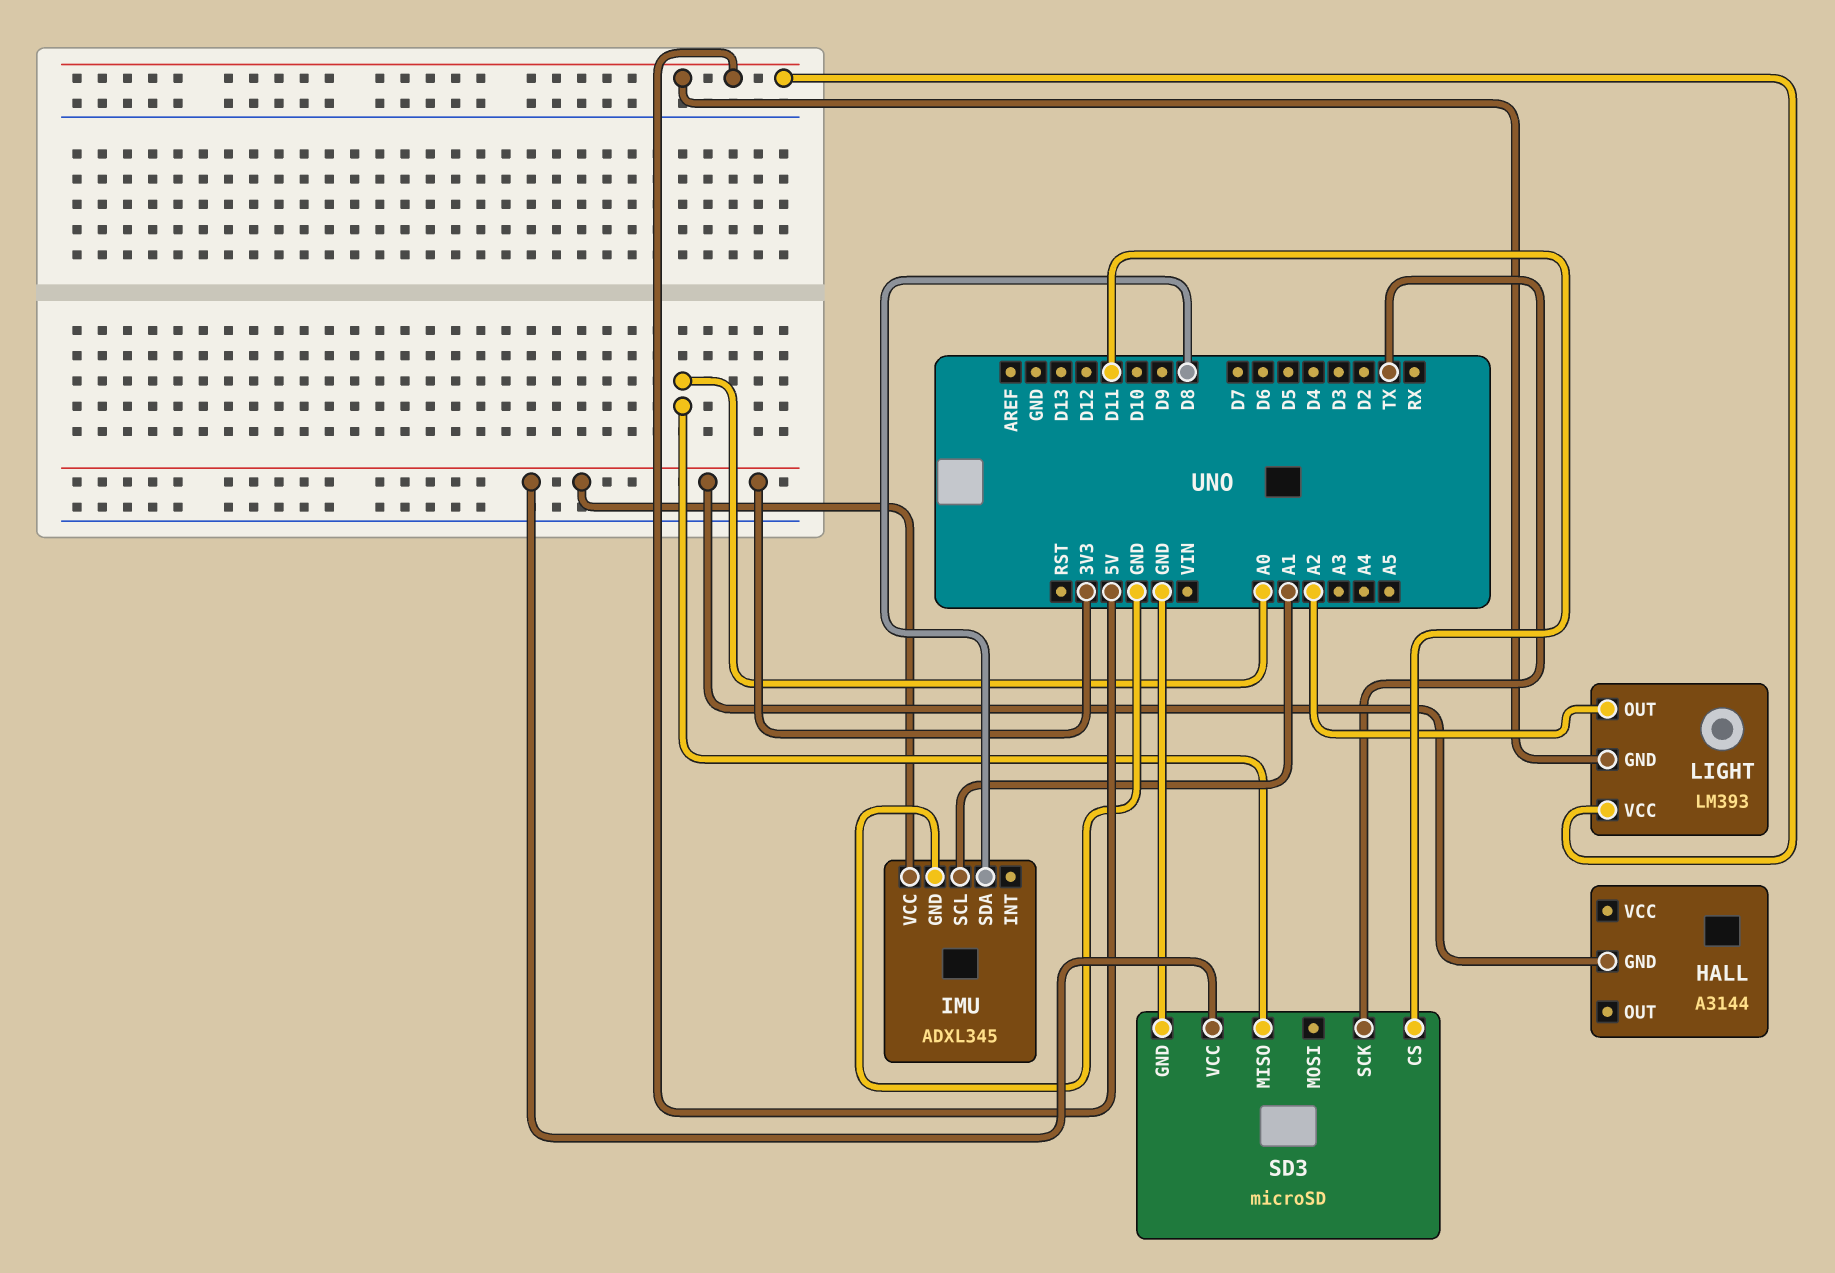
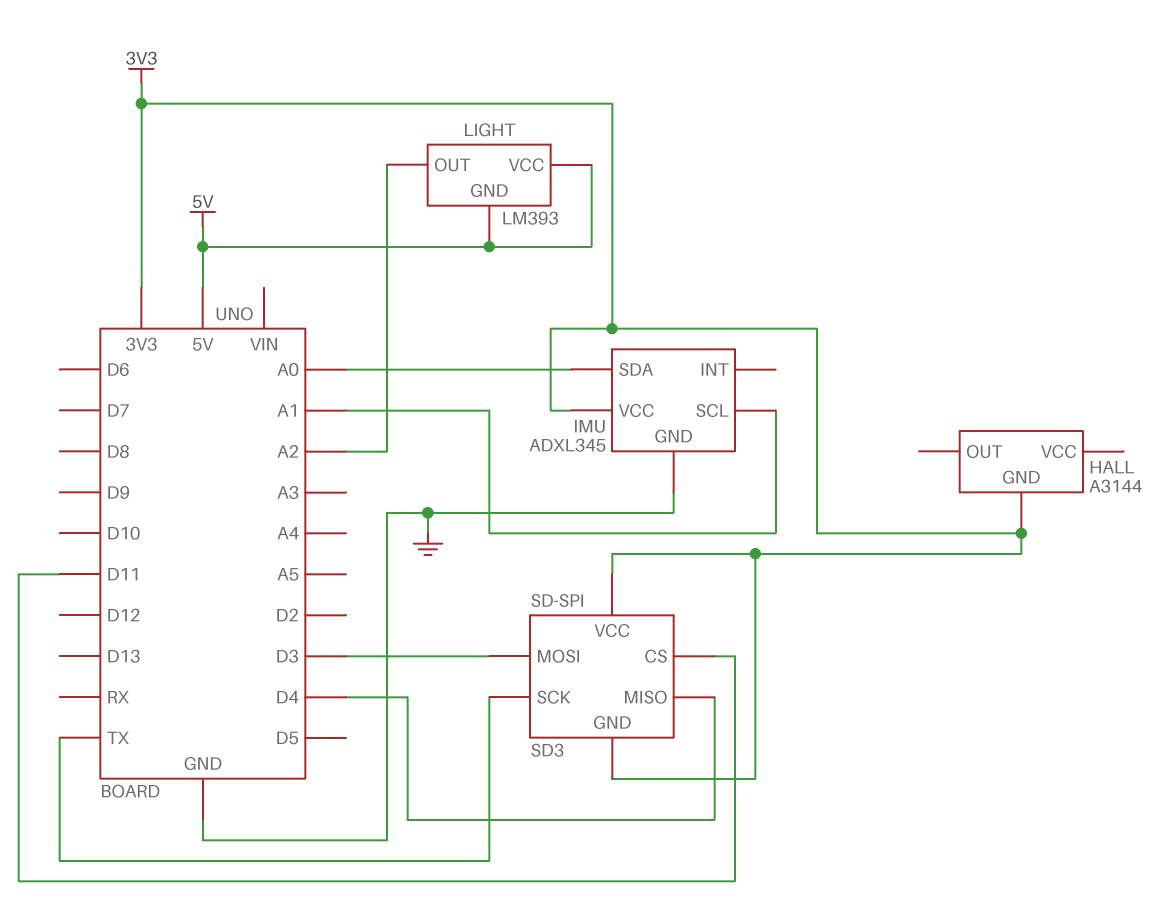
IMU pin SDA: D8 -> A0
SD3: microSD -> SD-SPI
SD3 pin GND: GND -> 3V3
SD3 pin MISO: A0 -> D4
SD3 pin MOSI: none -> D3

